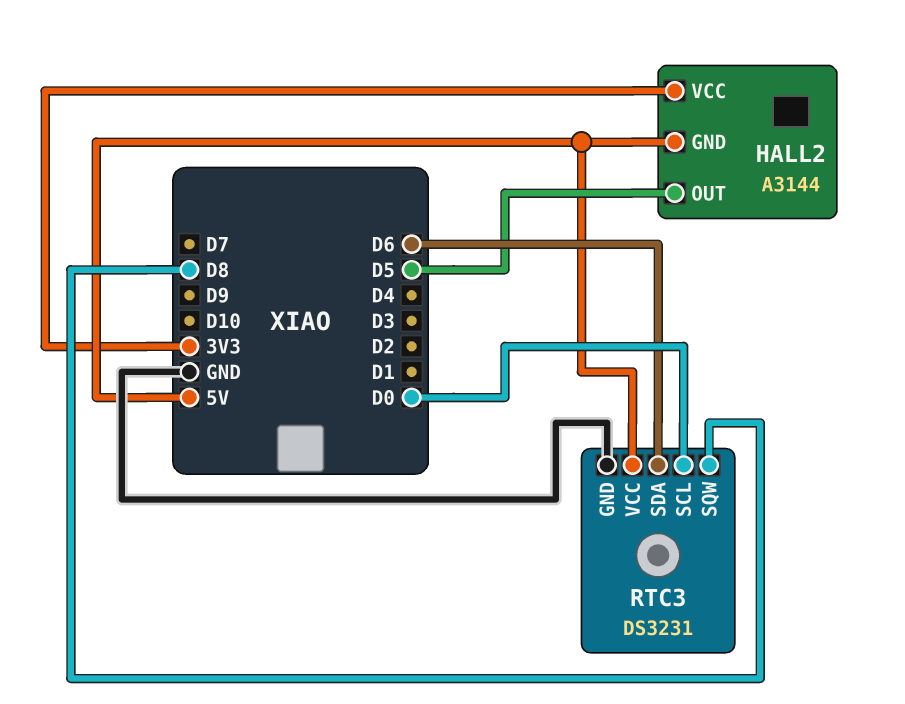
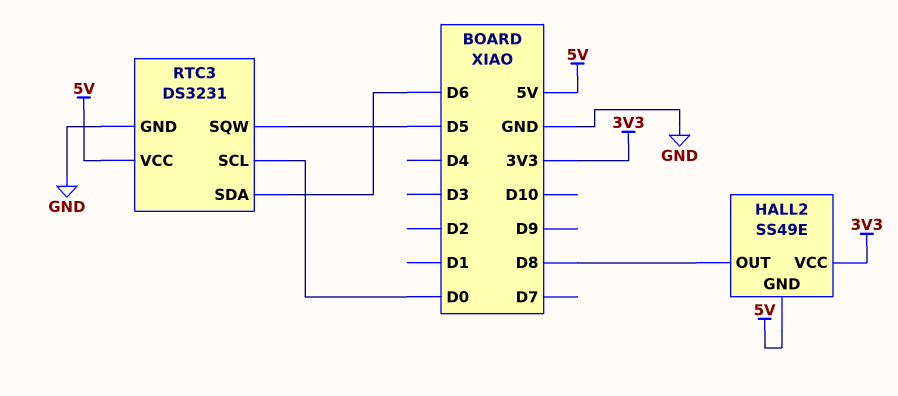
HALL2: A3144 -> SS49E
HALL2 pin OUT: D5 -> D8
RTC3 pin SQW: D8 -> D5

